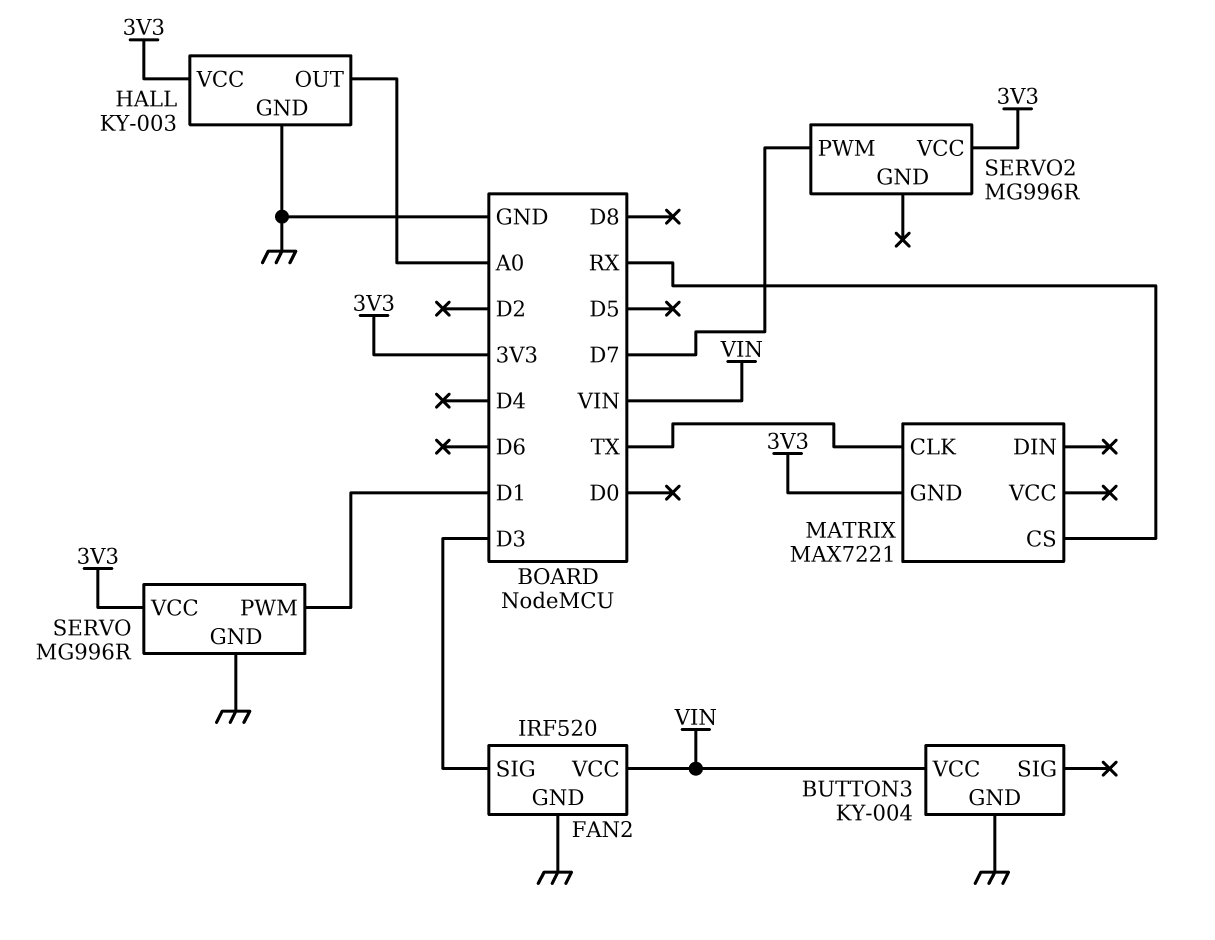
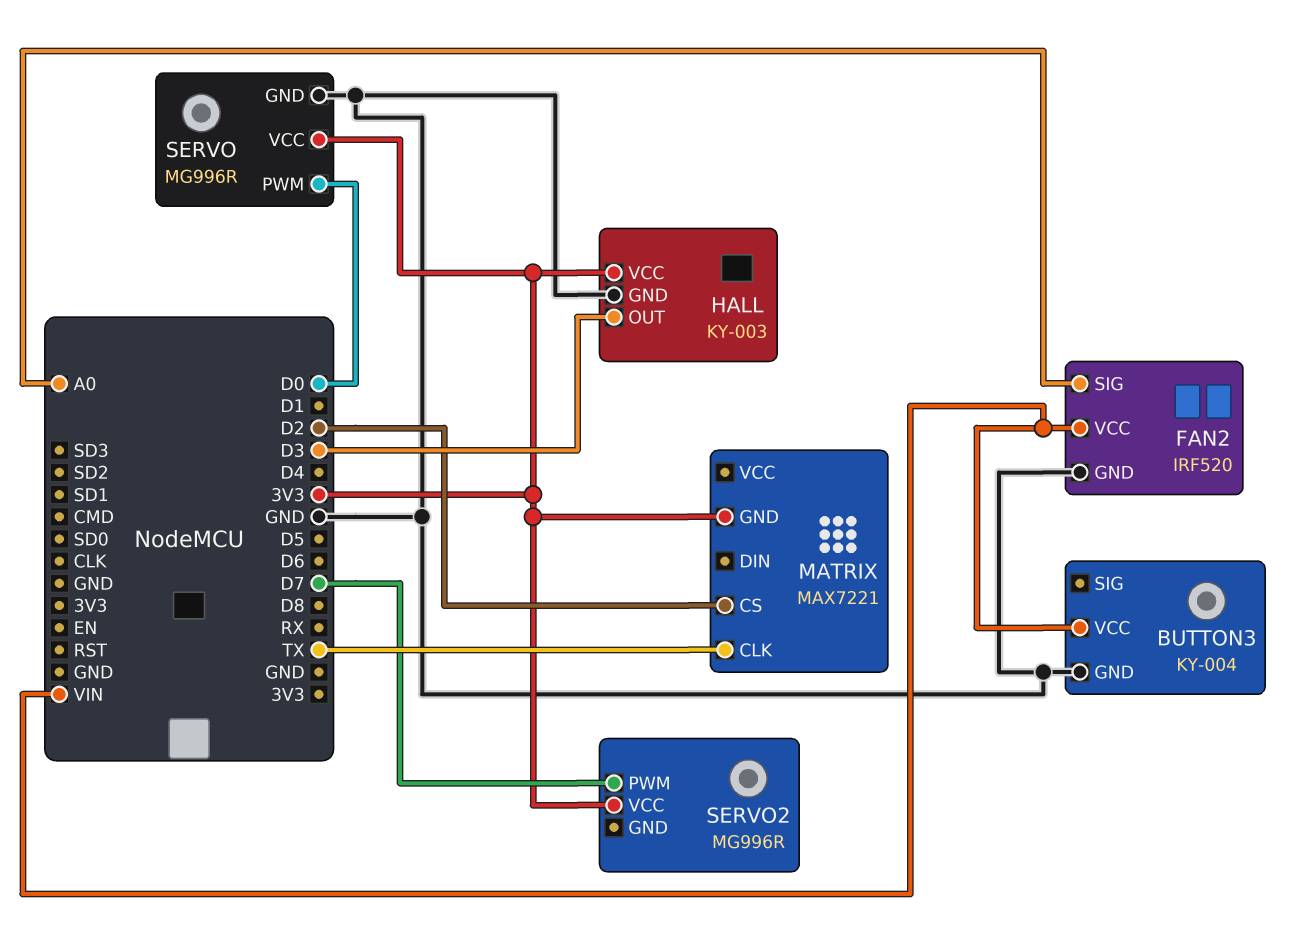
FAN2 pin SIG: D3 -> A0
HALL pin OUT: A0 -> D3
MATRIX pin CS: RX -> D2
SERVO pin PWM: D1 -> D0

